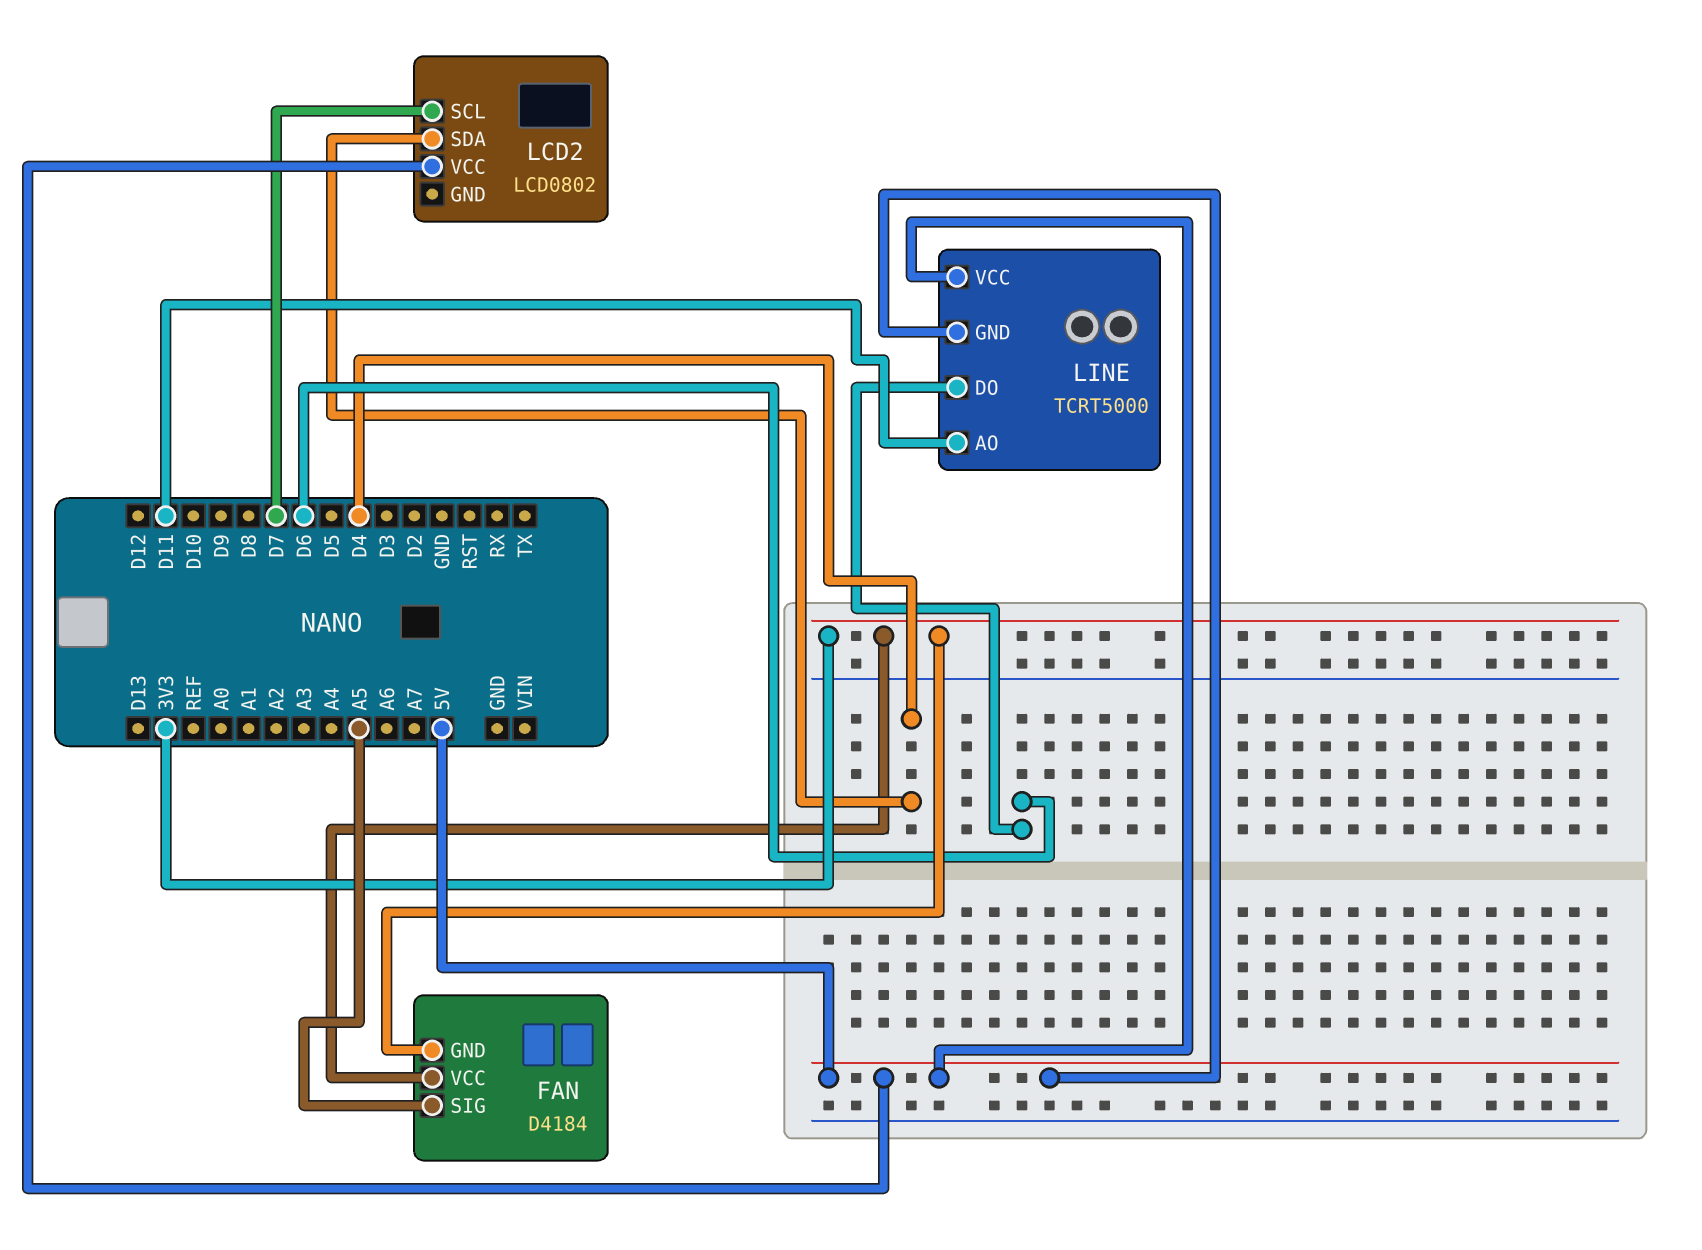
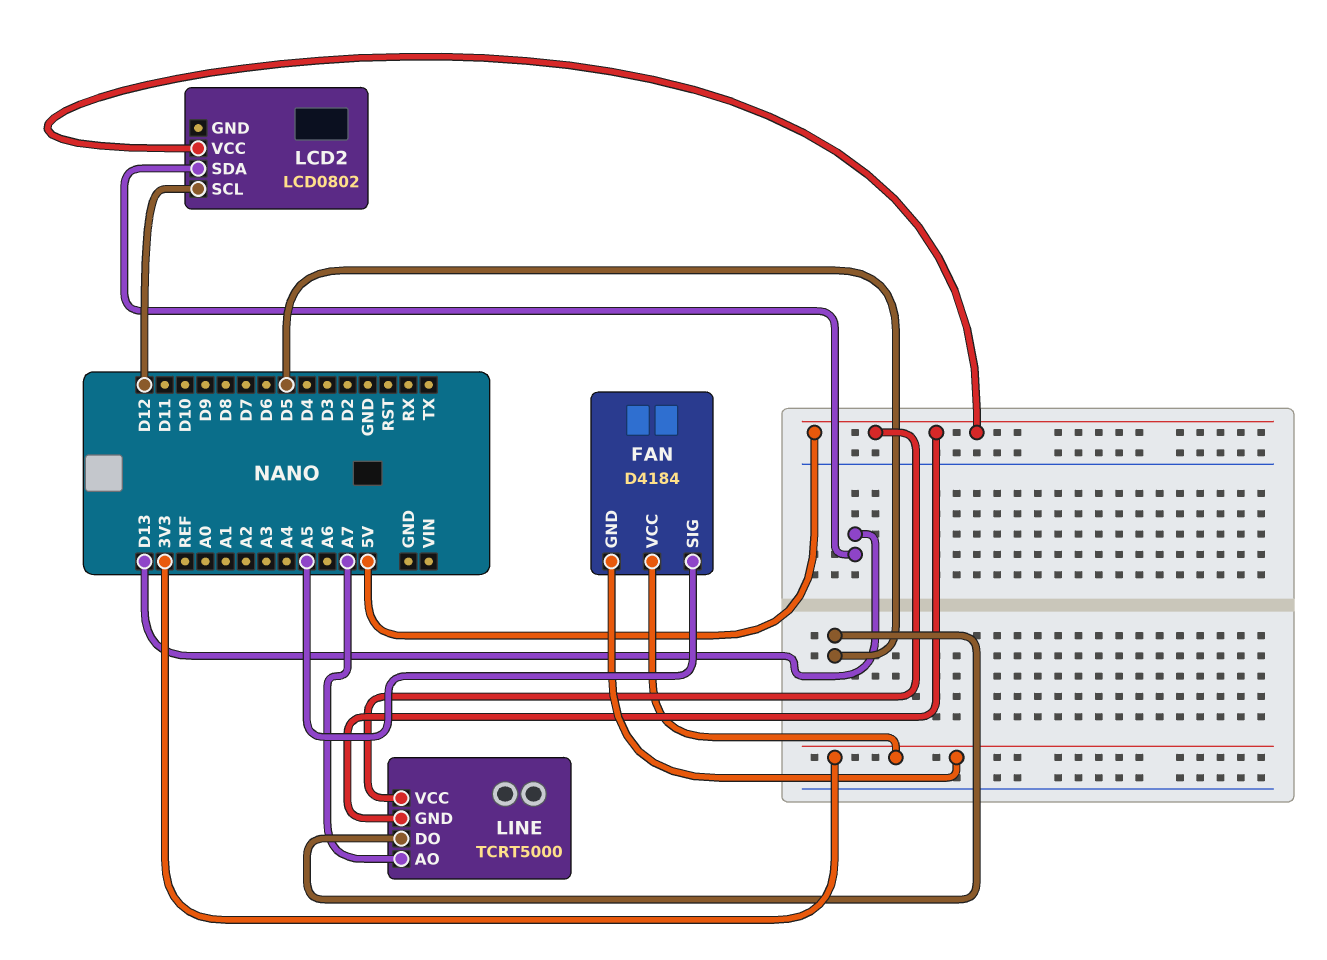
LCD2 pin SCL: D7 -> D12
LCD2 pin SDA: D4 -> D13
LINE pin AO: D11 -> A7
LINE pin DO: D6 -> D5

